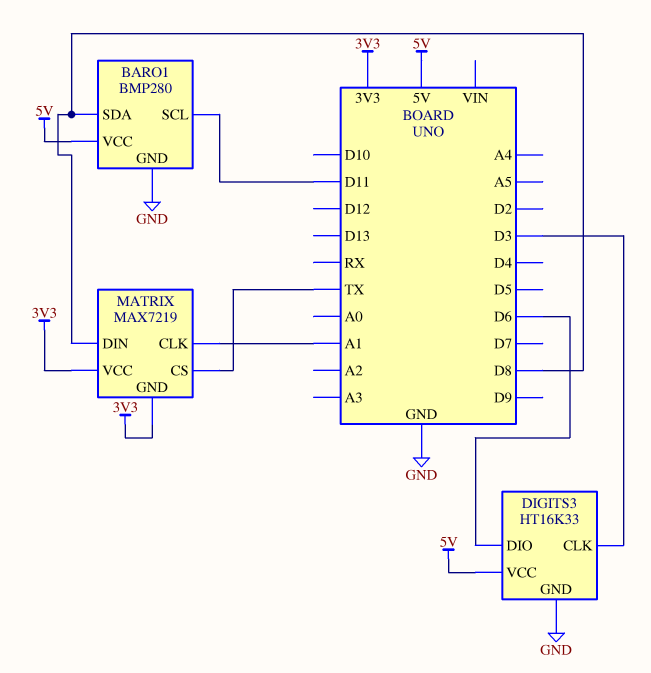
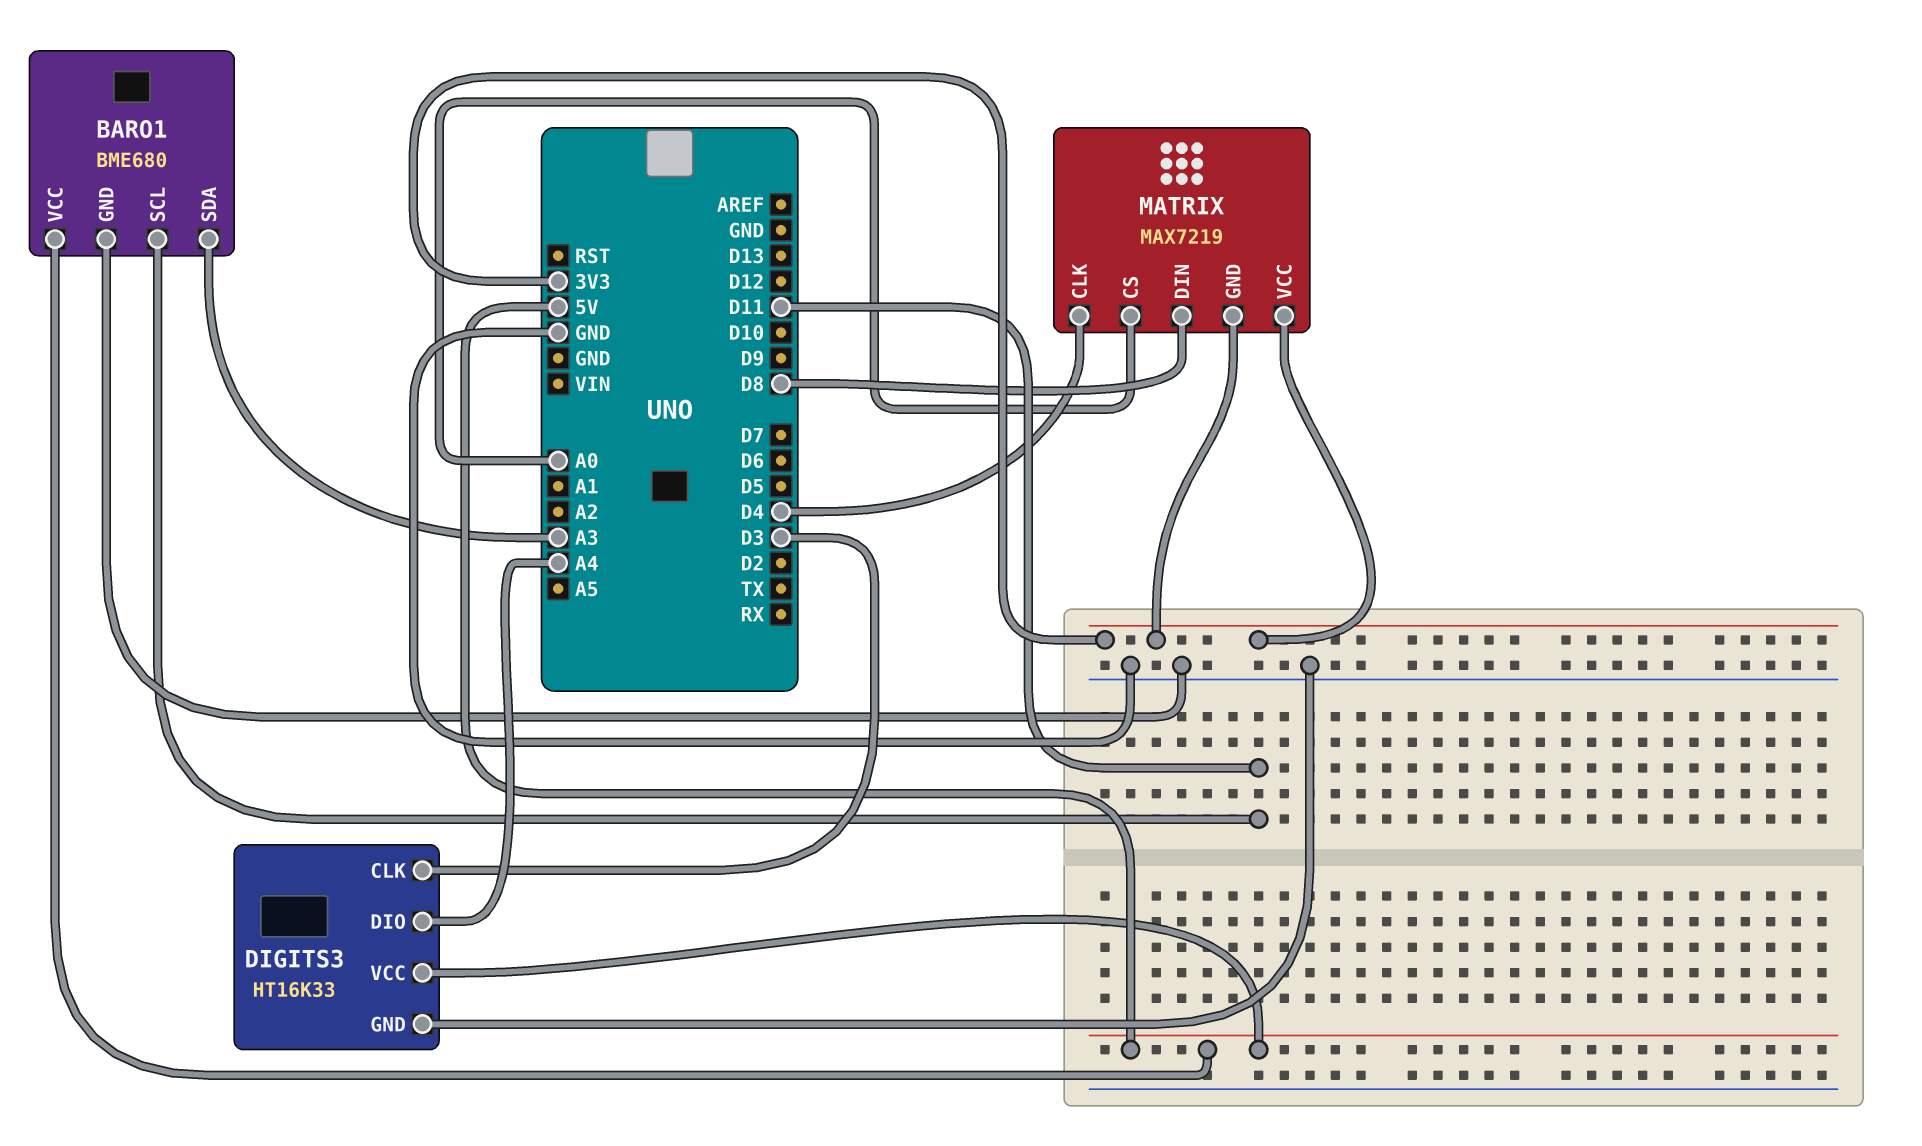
BARO1: BMP280 -> BME680
BARO1 pin SDA: D8 -> A3
DIGITS3 pin DIO: D6 -> A4
MATRIX pin CLK: A1 -> D4
MATRIX pin CS: TX -> A0

